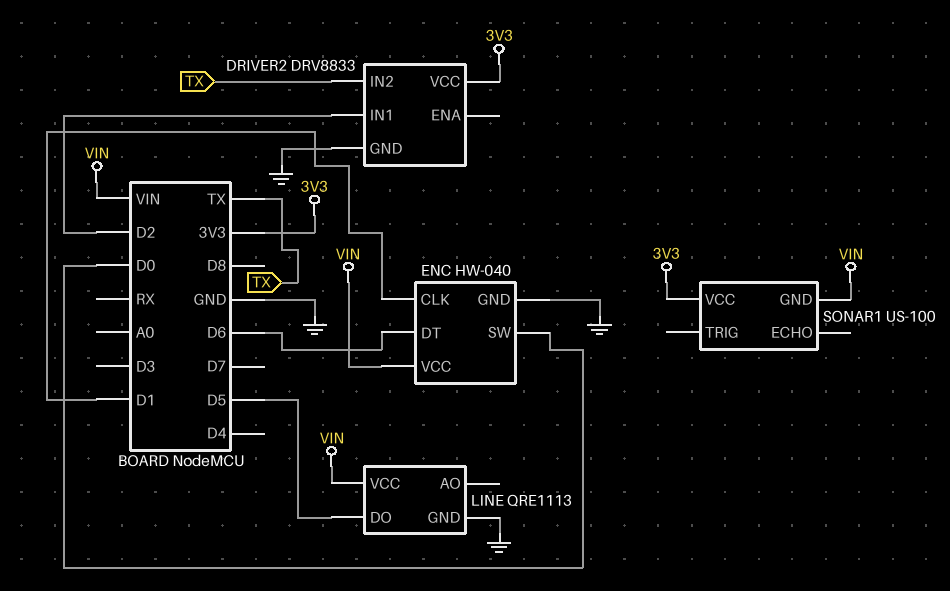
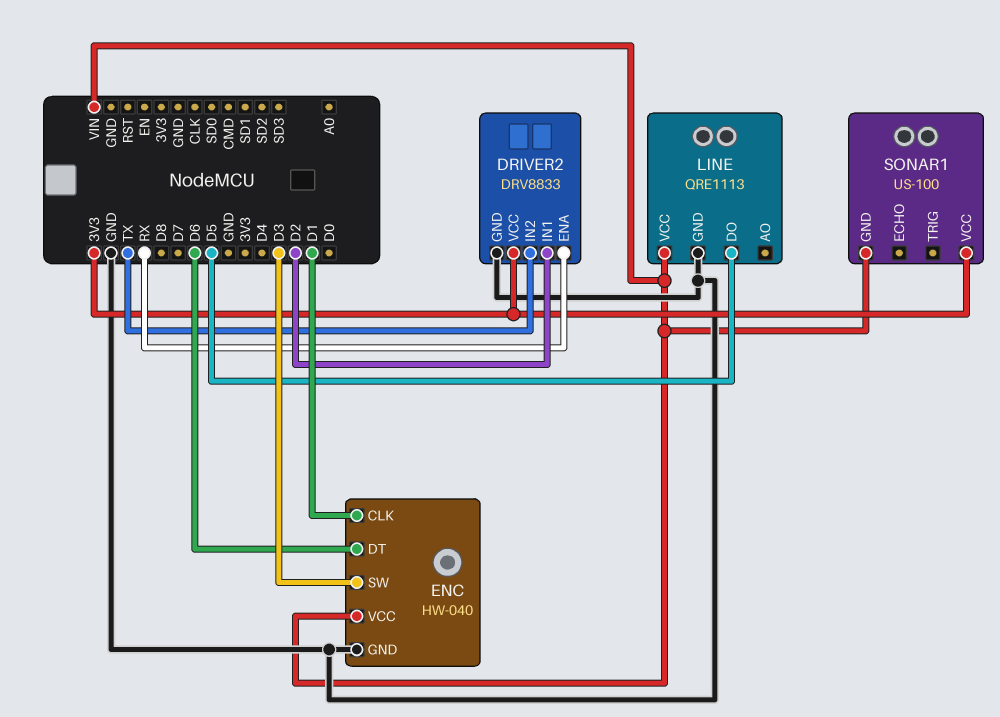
DRIVER2 pin ENA: none -> RX
ENC pin SW: D0 -> D3

